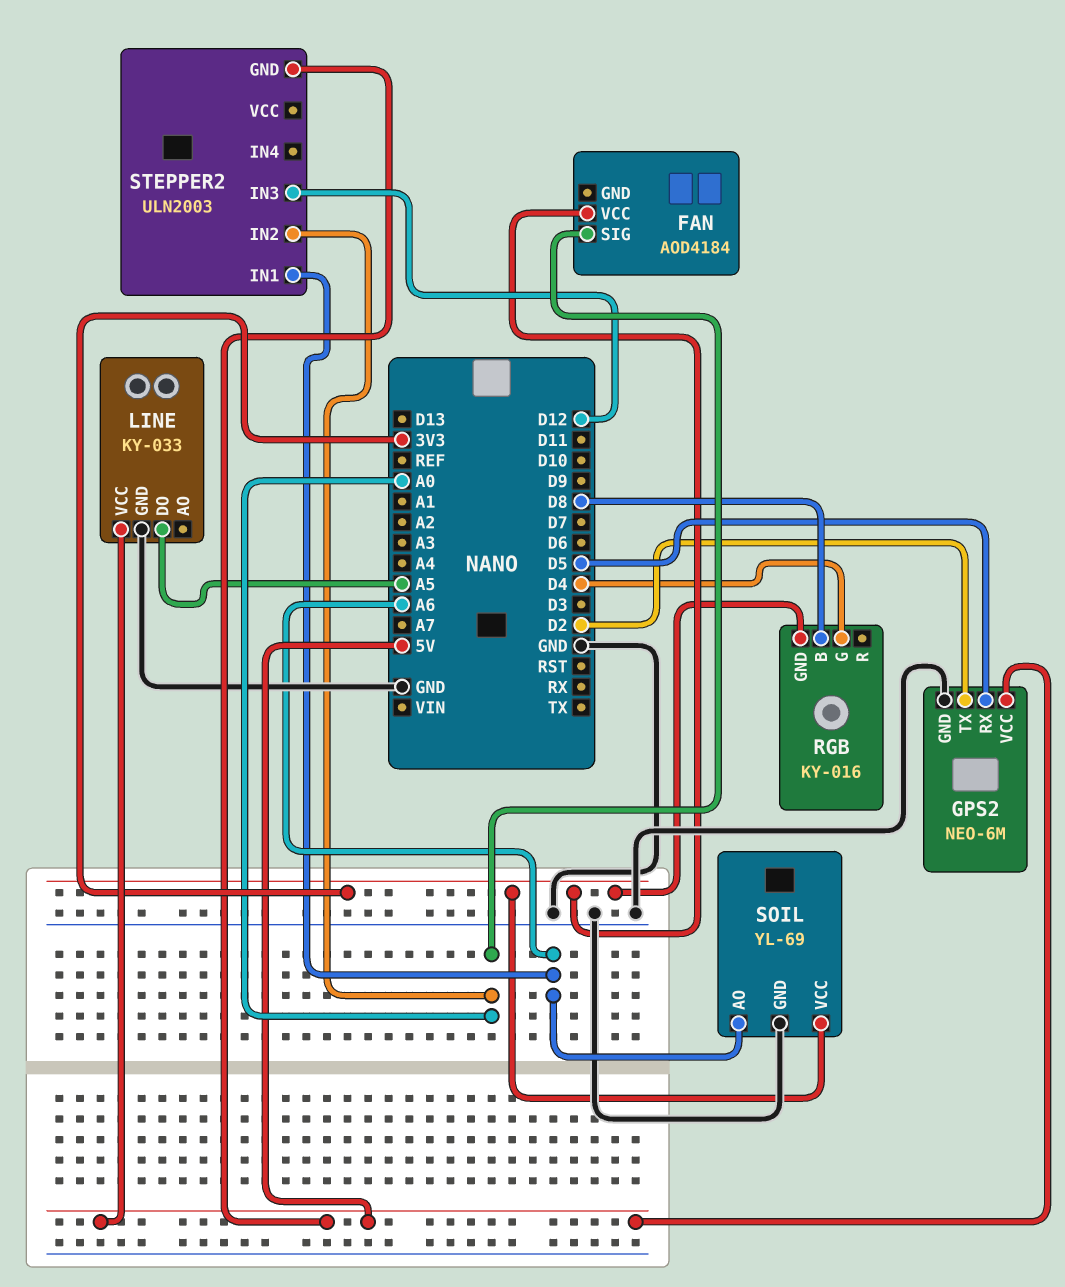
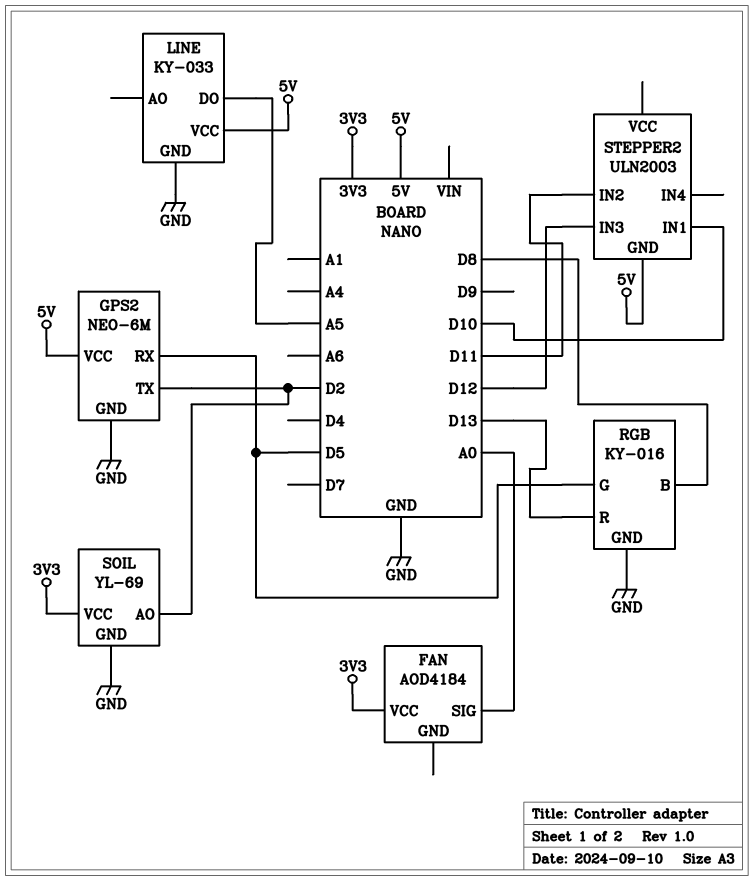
RGB pin G: D4 -> D5
RGB pin GND: 3V3 -> GND
RGB pin R: none -> D13
SOIL pin AO: A6 -> D2
STEPPER2 pin IN1: A6 -> D10
STEPPER2 pin IN2: A0 -> D11

